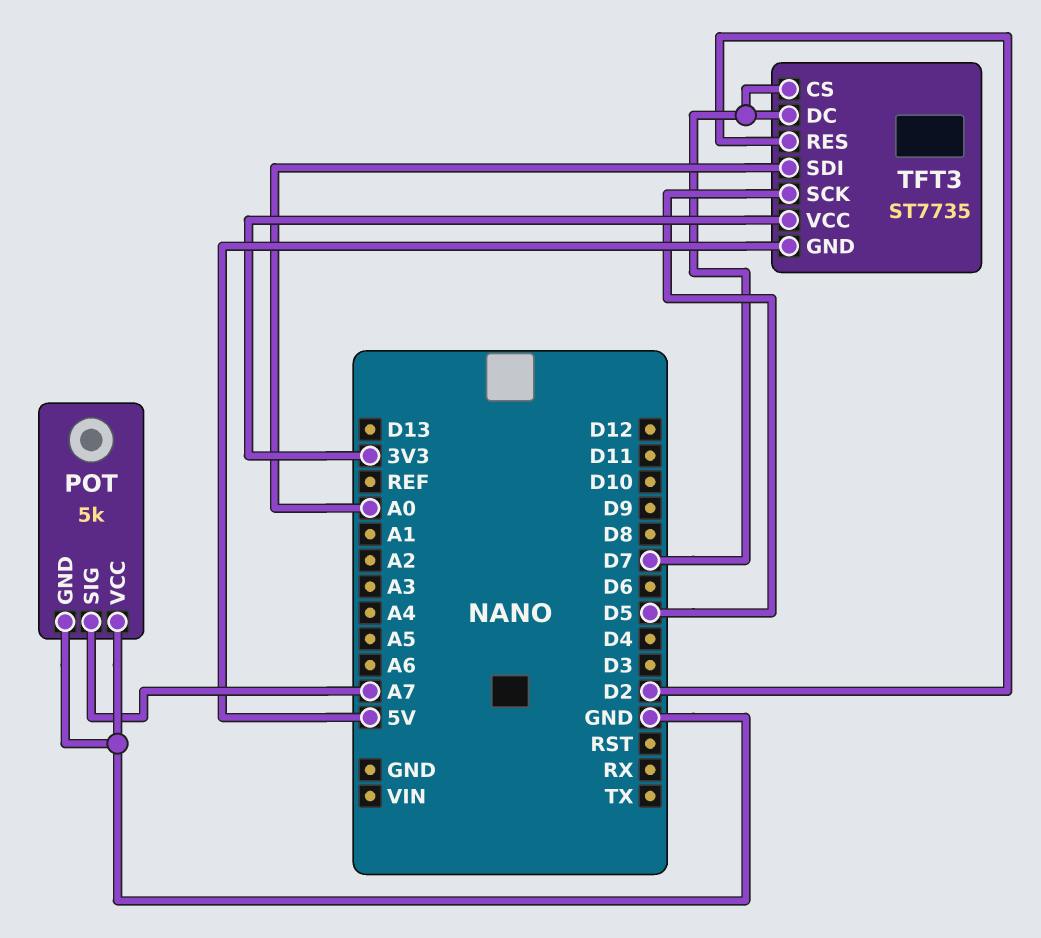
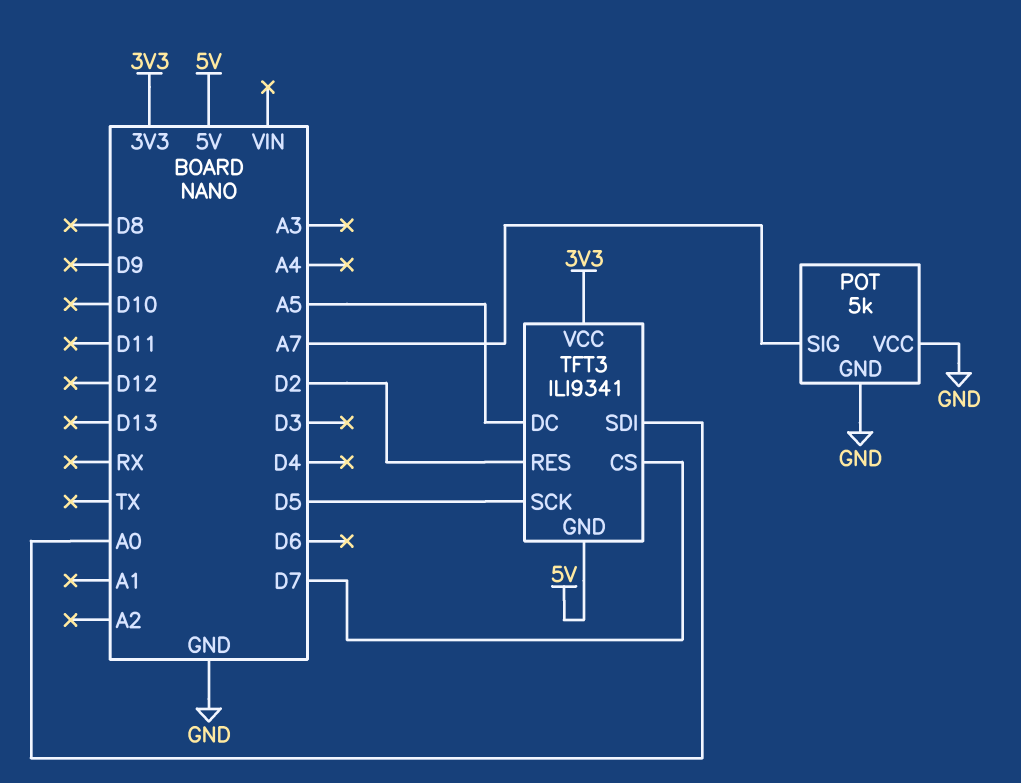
TFT3: ST7735 -> ILI9341
TFT3 pin DC: D7 -> A5

